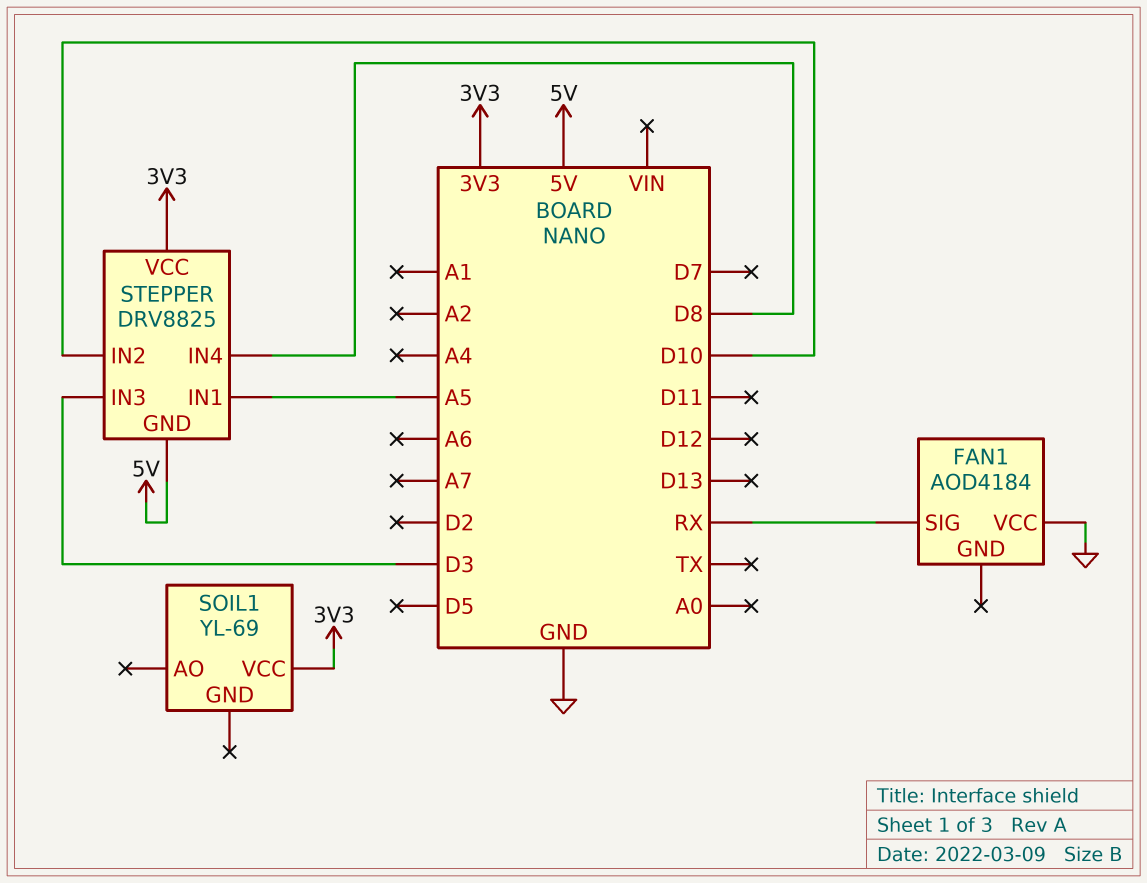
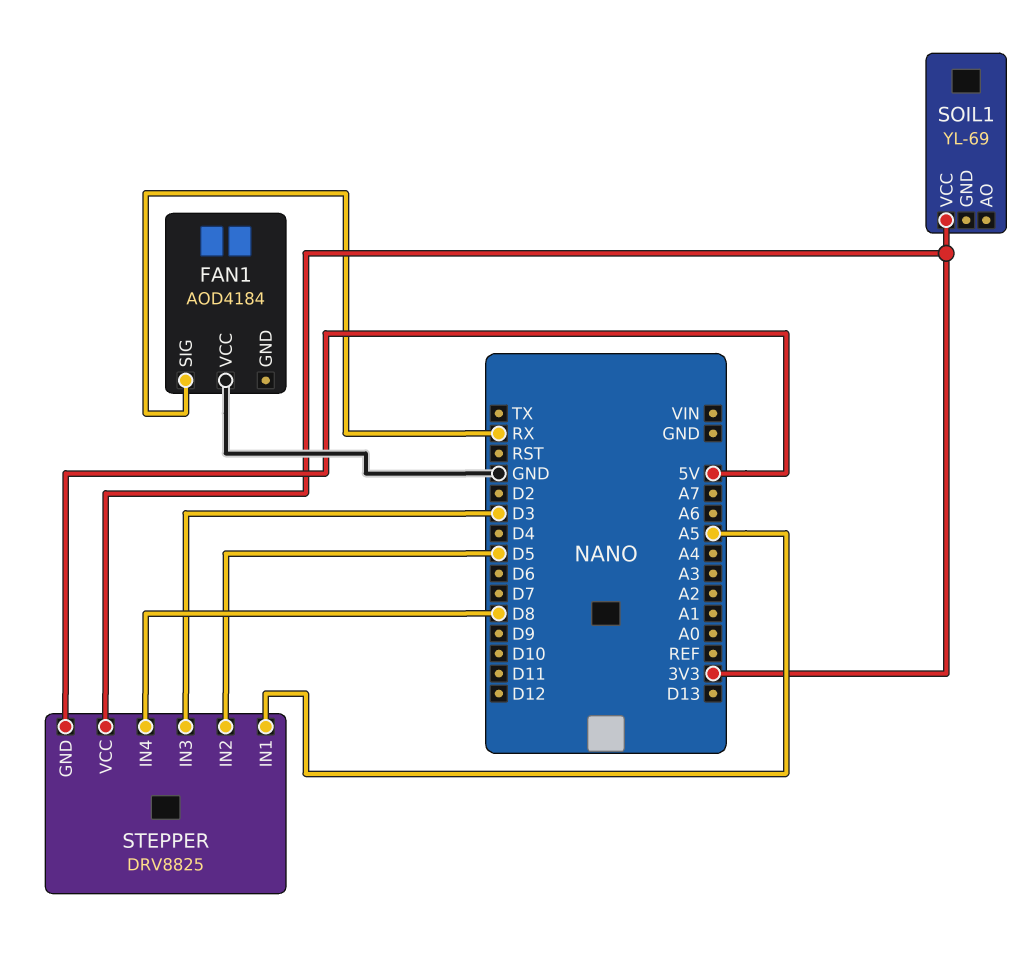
STEPPER pin IN2: D10 -> D5

